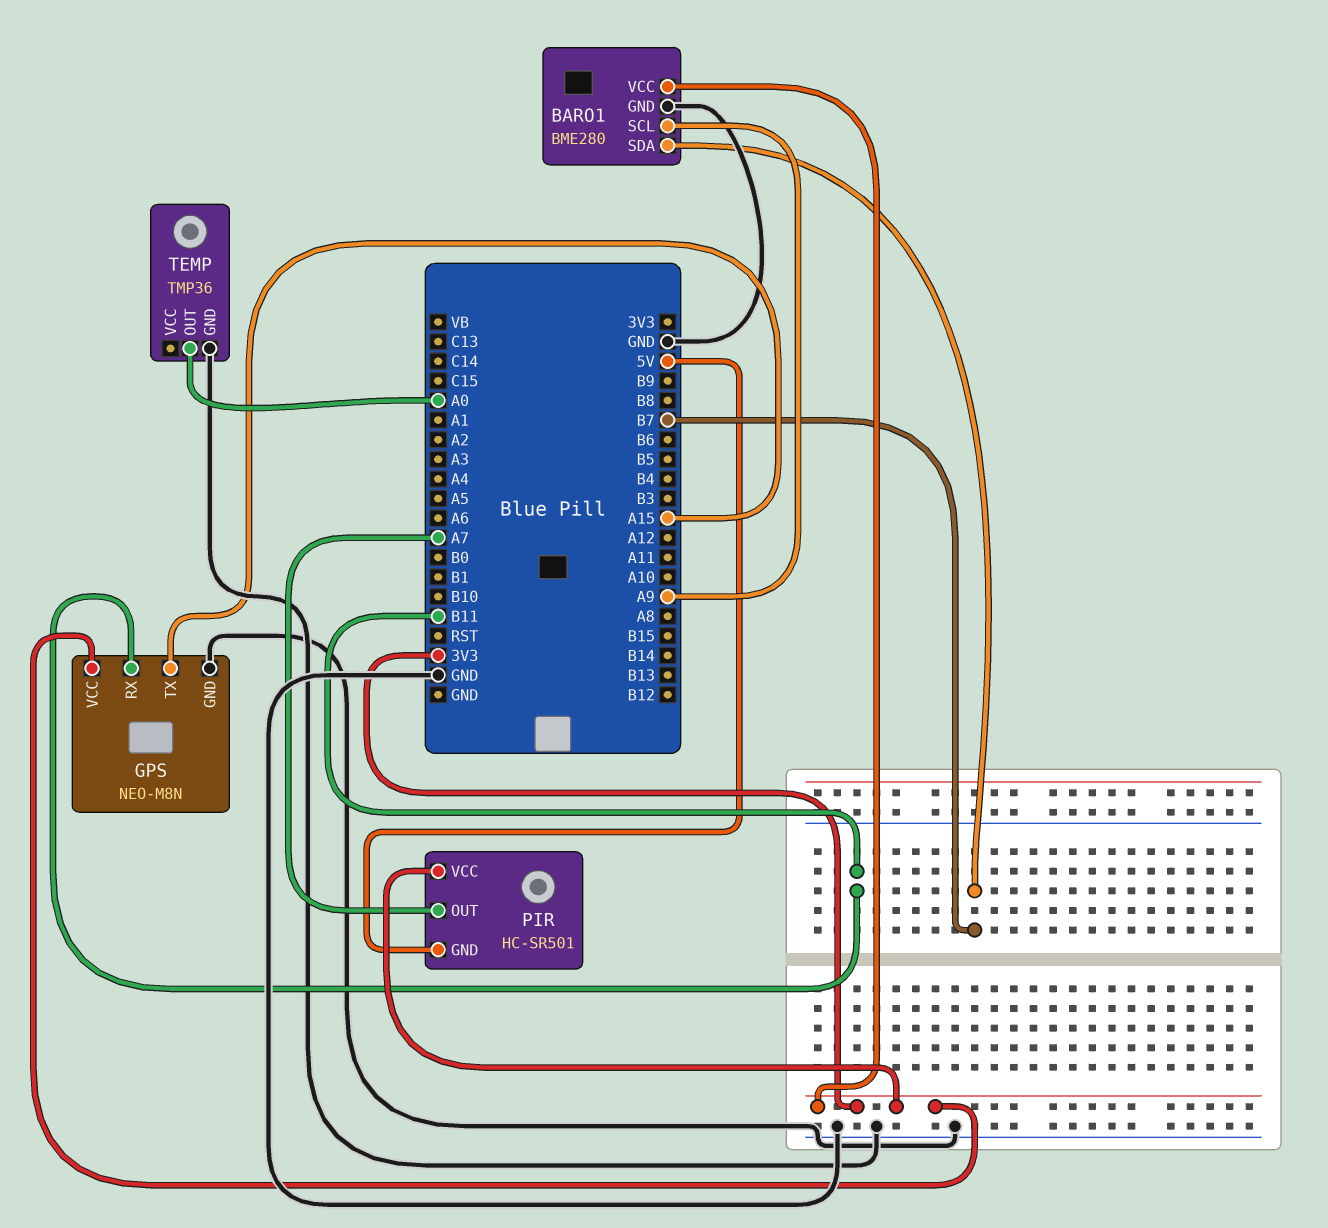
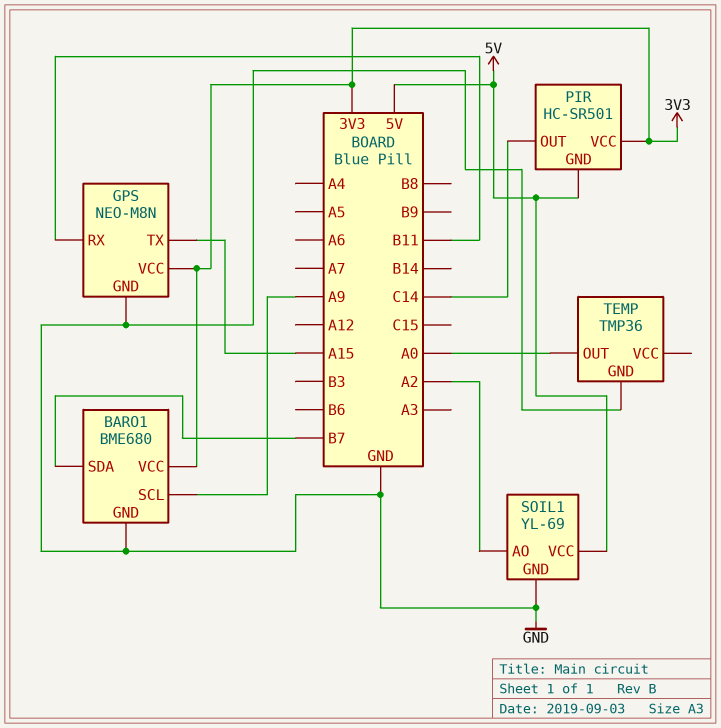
BARO1: BME280 -> BME680
PIR pin OUT: A7 -> C14
SOIL1: none -> YL-69
SOIL1 pin AO: none -> A2
SOIL1 pin GND: none -> GND
SOIL1 pin VCC: none -> 5V

